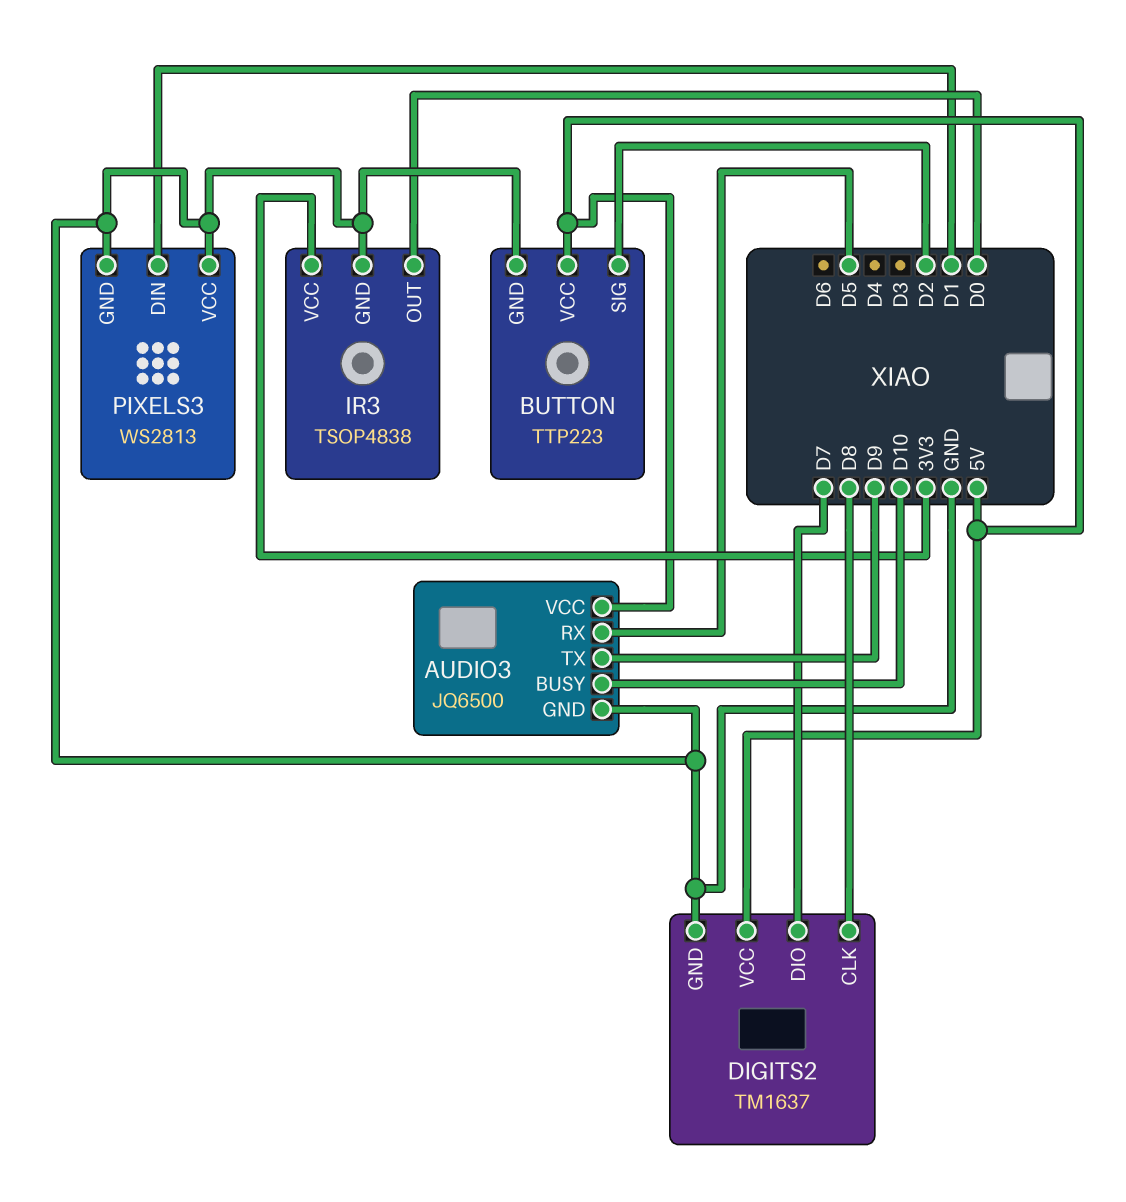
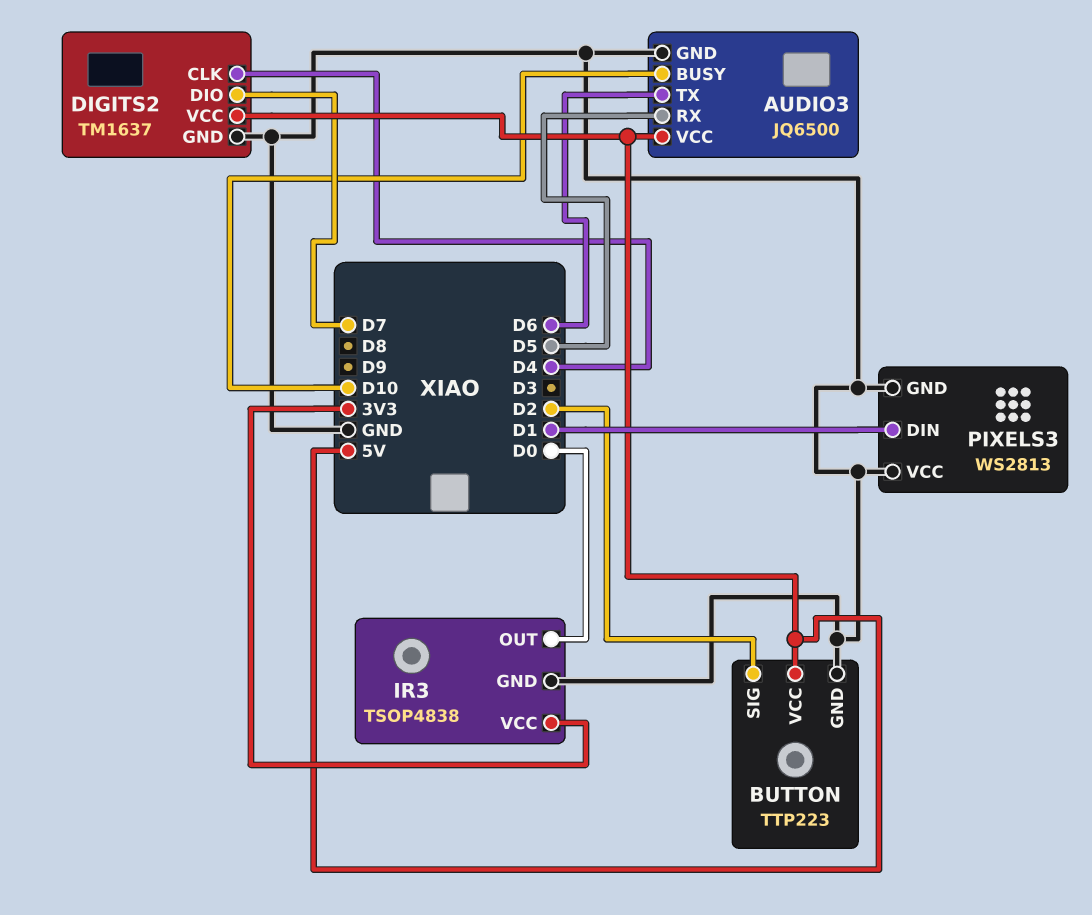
AUDIO3 pin TX: D9 -> D6
DIGITS2 pin CLK: D8 -> D4

